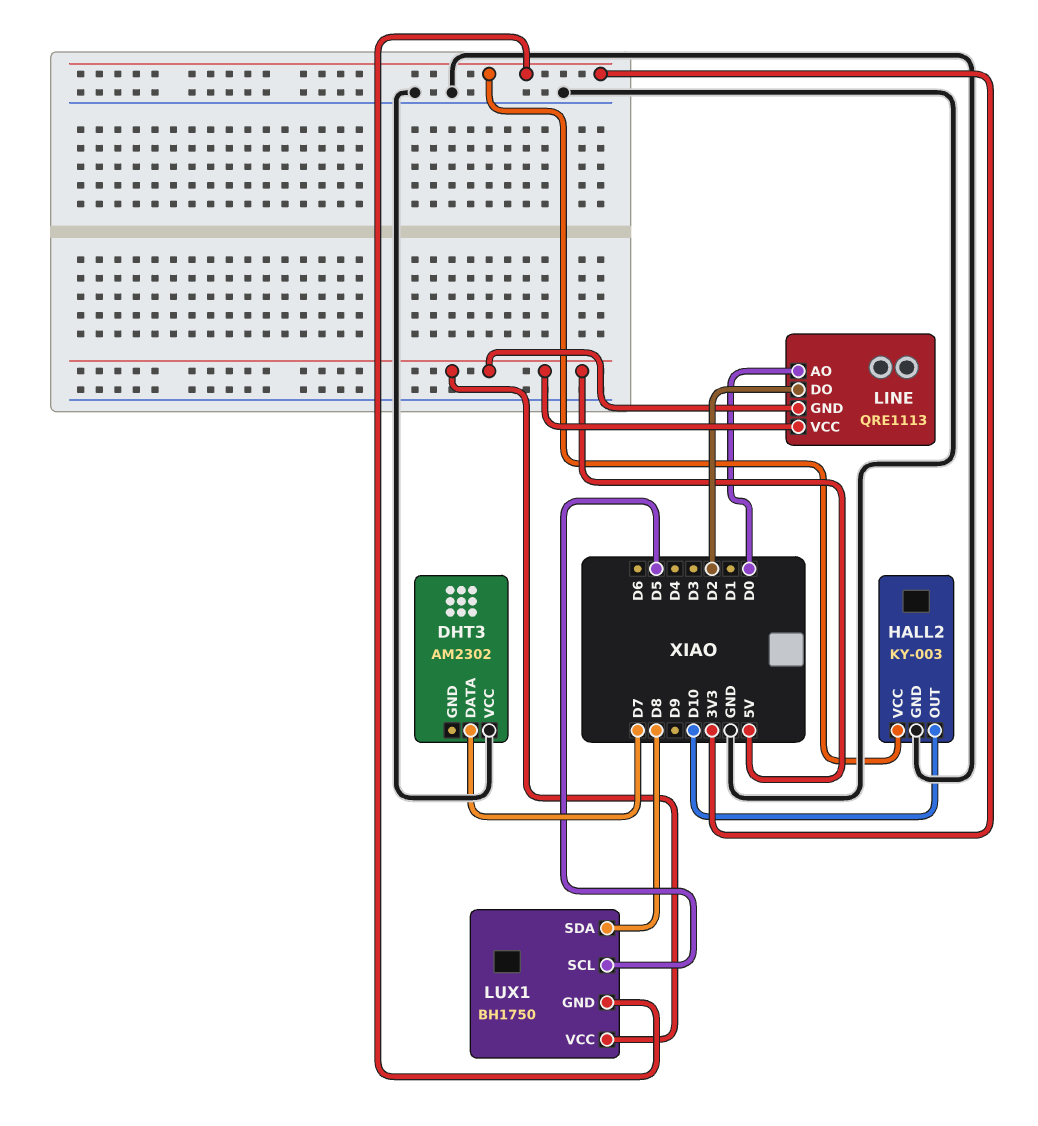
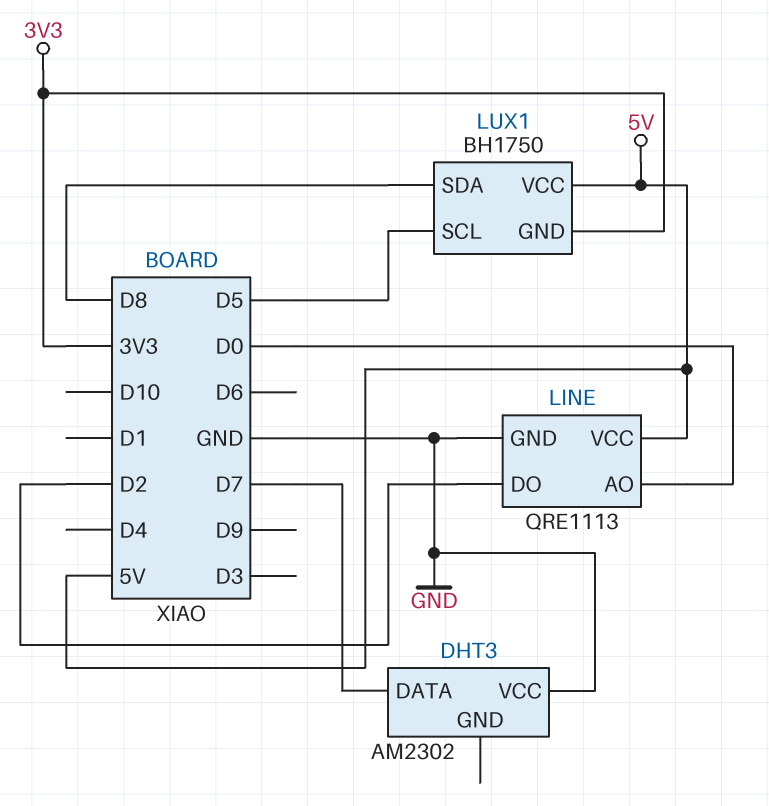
HALL2: KY-003 -> none
HALL2 pin GND: GND -> none
HALL2 pin OUT: D10 -> none
HALL2 pin VCC: 3V3 -> none
LINE pin GND: 5V -> GND

